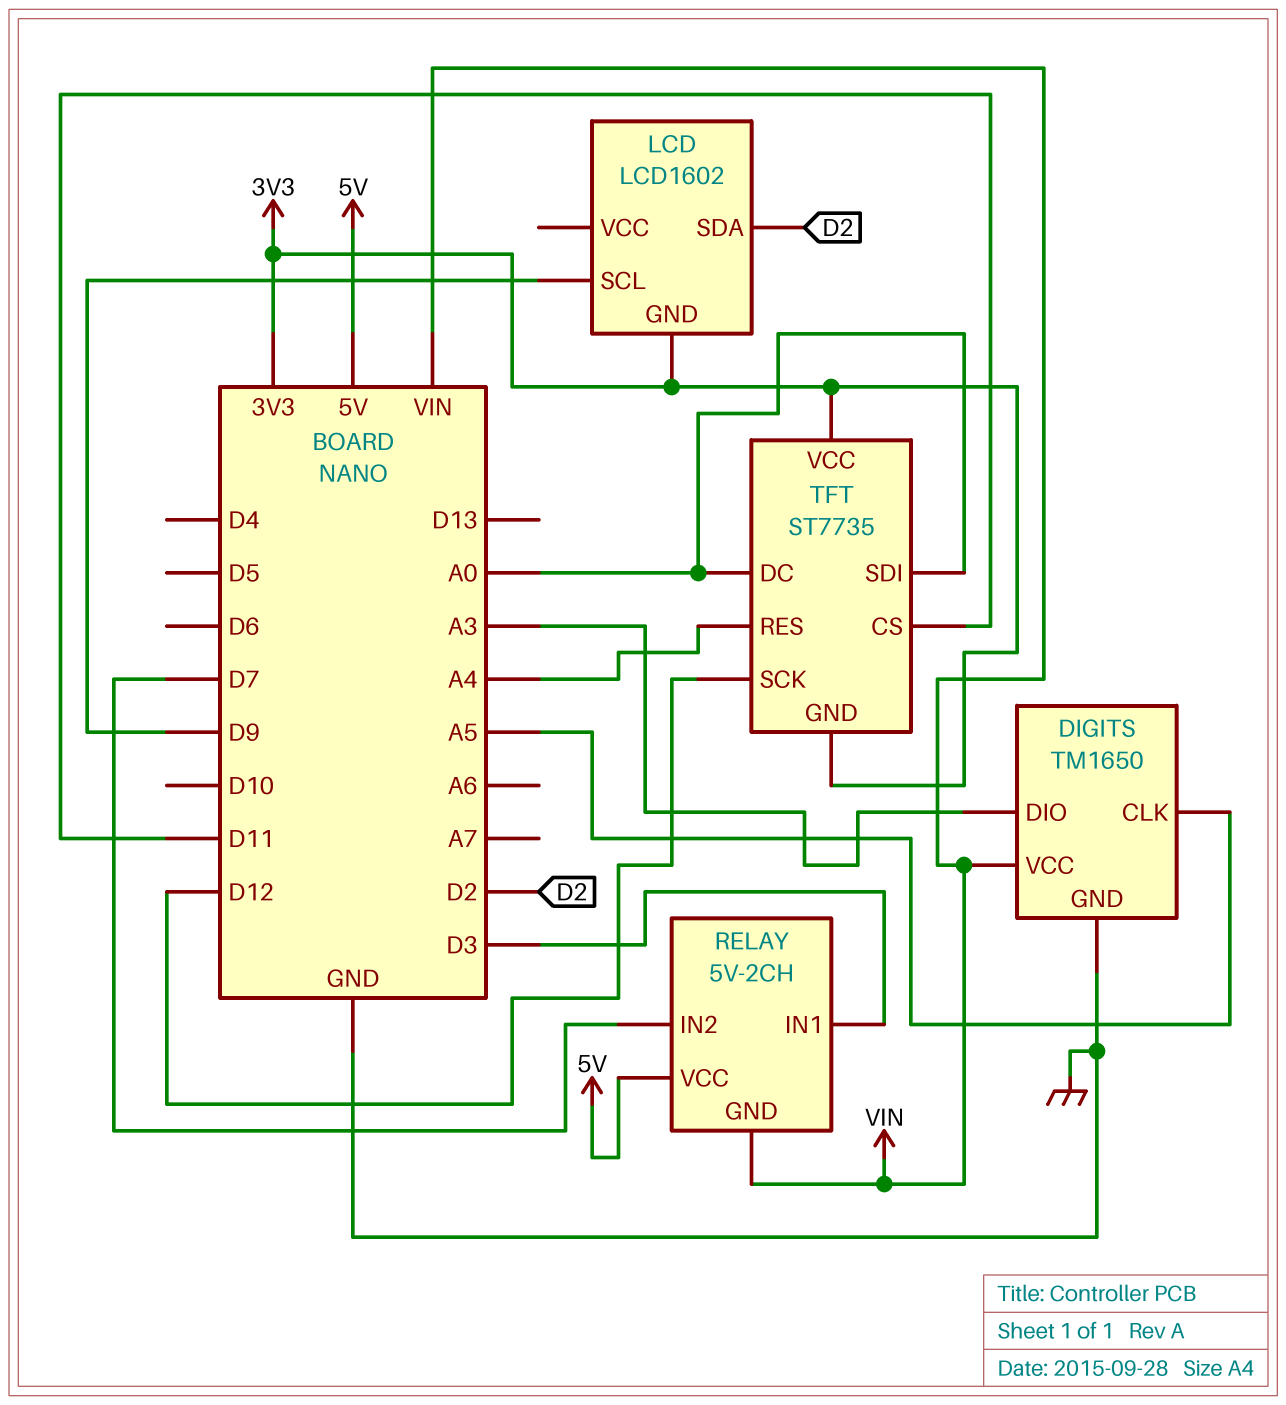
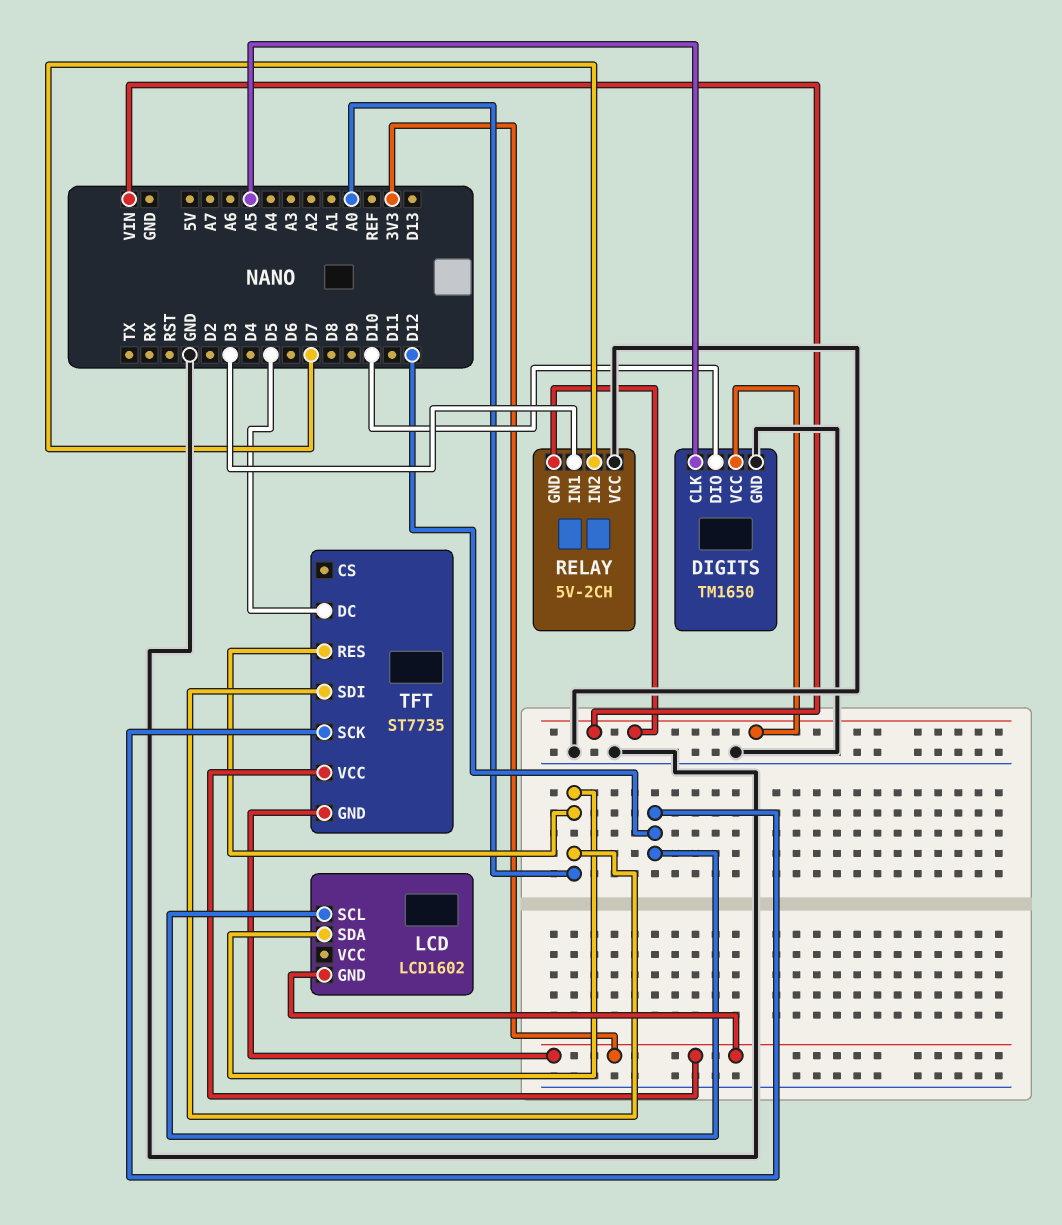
DIGITS pin DIO: A3 -> D10
LCD pin SCL: D9 -> D12
LCD pin SDA: D2 -> A0
RELAY pin VCC: 5V -> GND
TFT pin CS: D11 -> none
TFT pin DC: A0 -> D5
TFT pin RES: A4 -> A0

